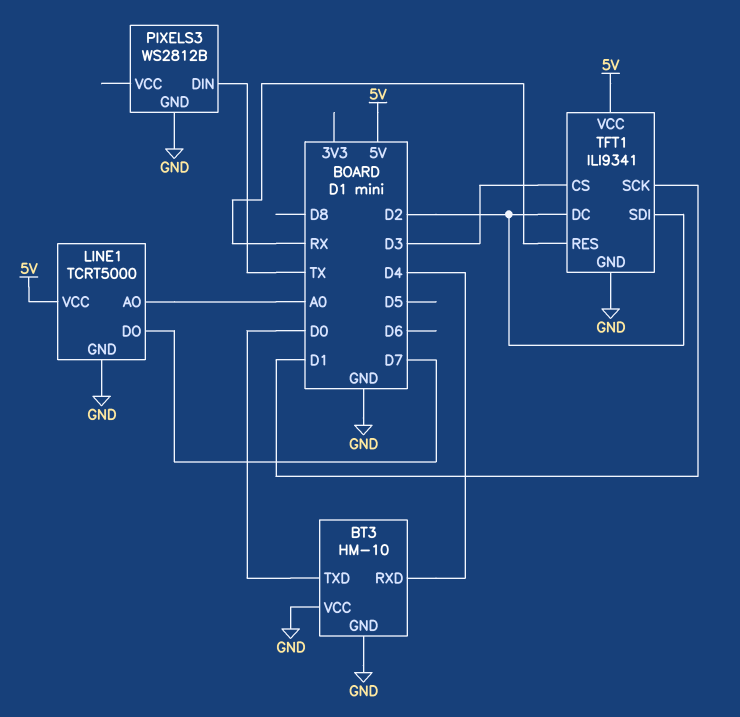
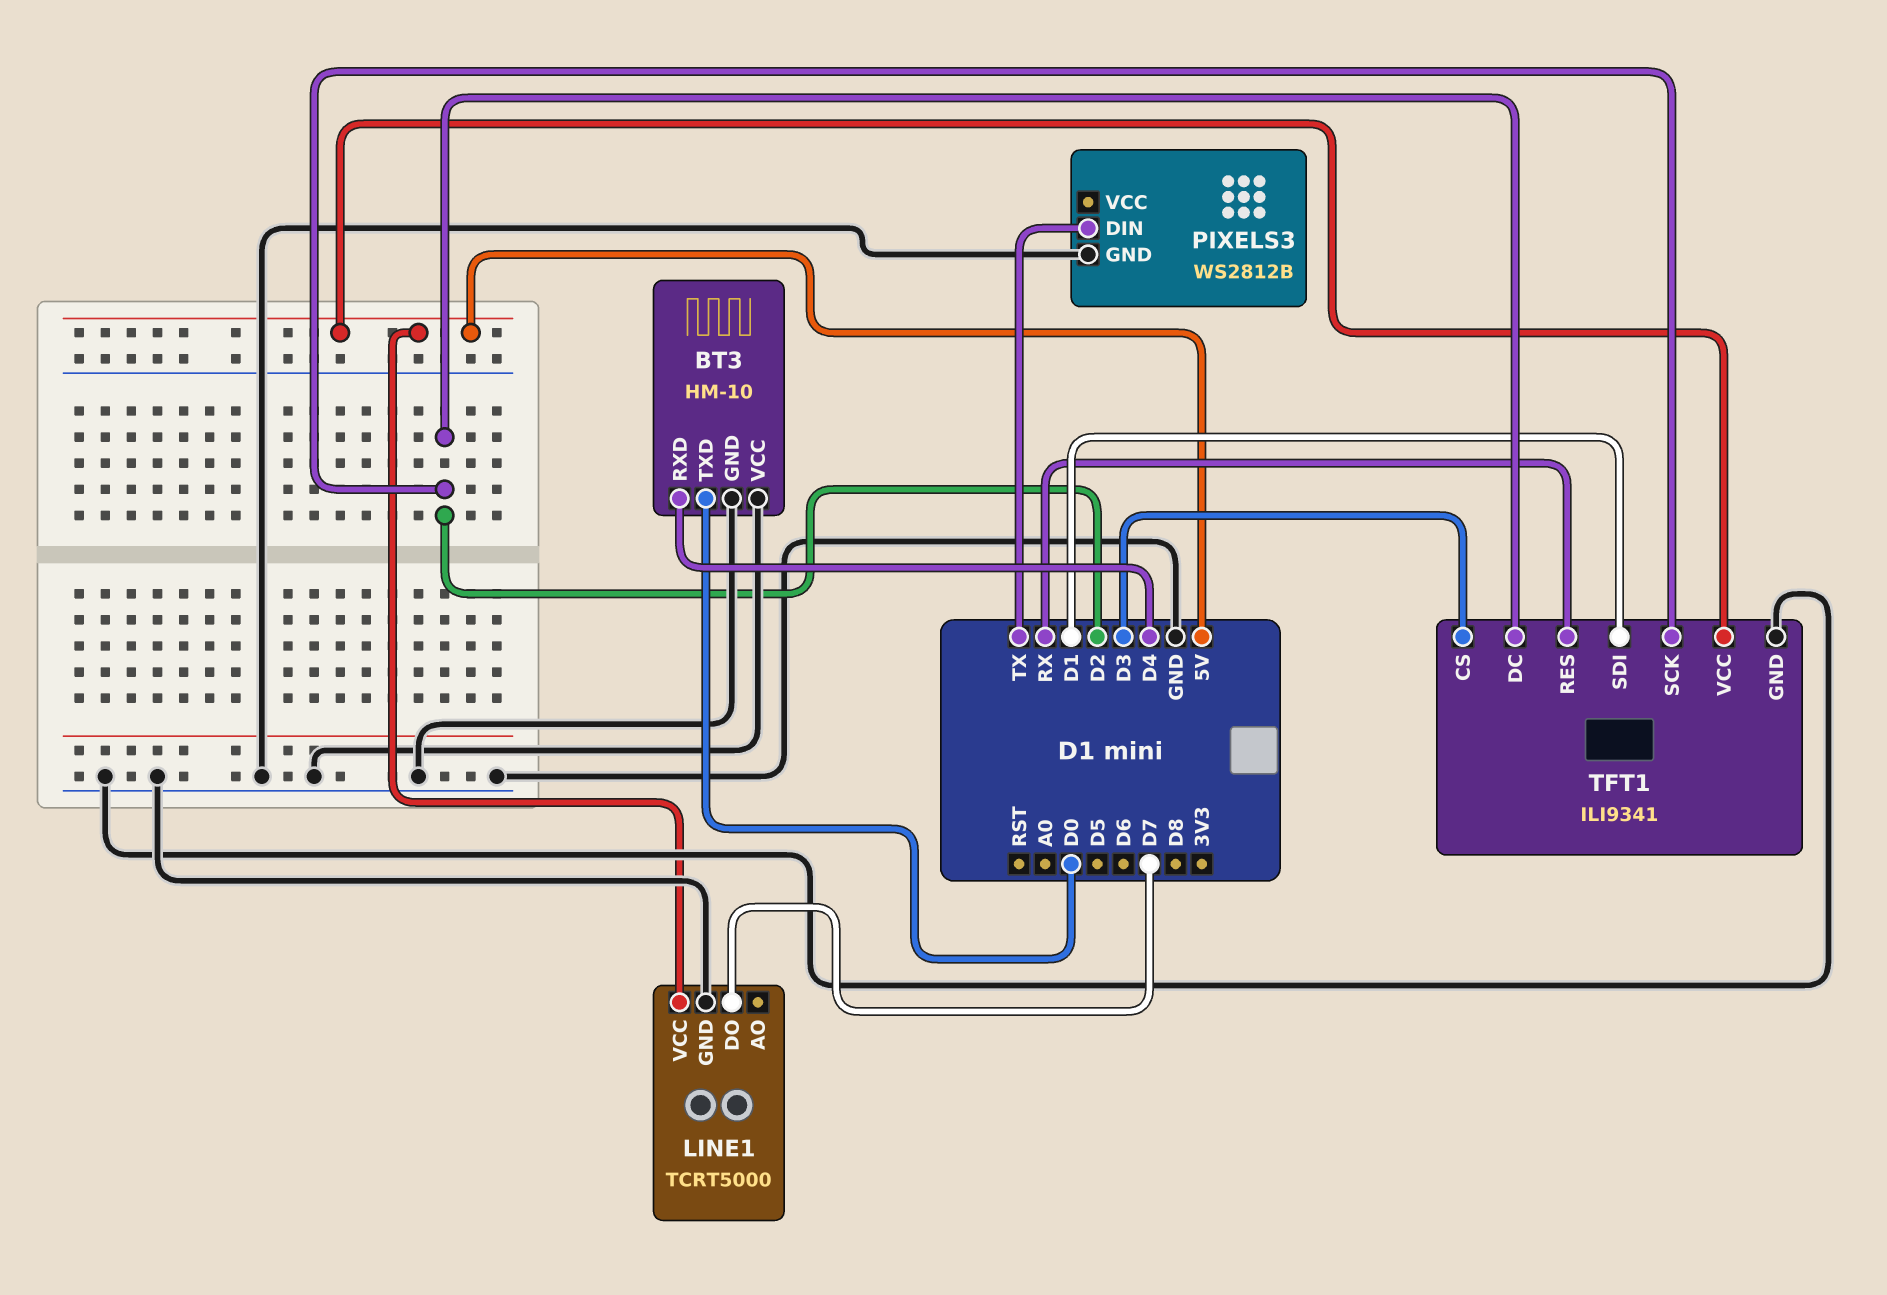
LINE1 pin AO: A0 -> none
TFT1 pin SCK: D1 -> D2
TFT1 pin SDI: D2 -> D1

